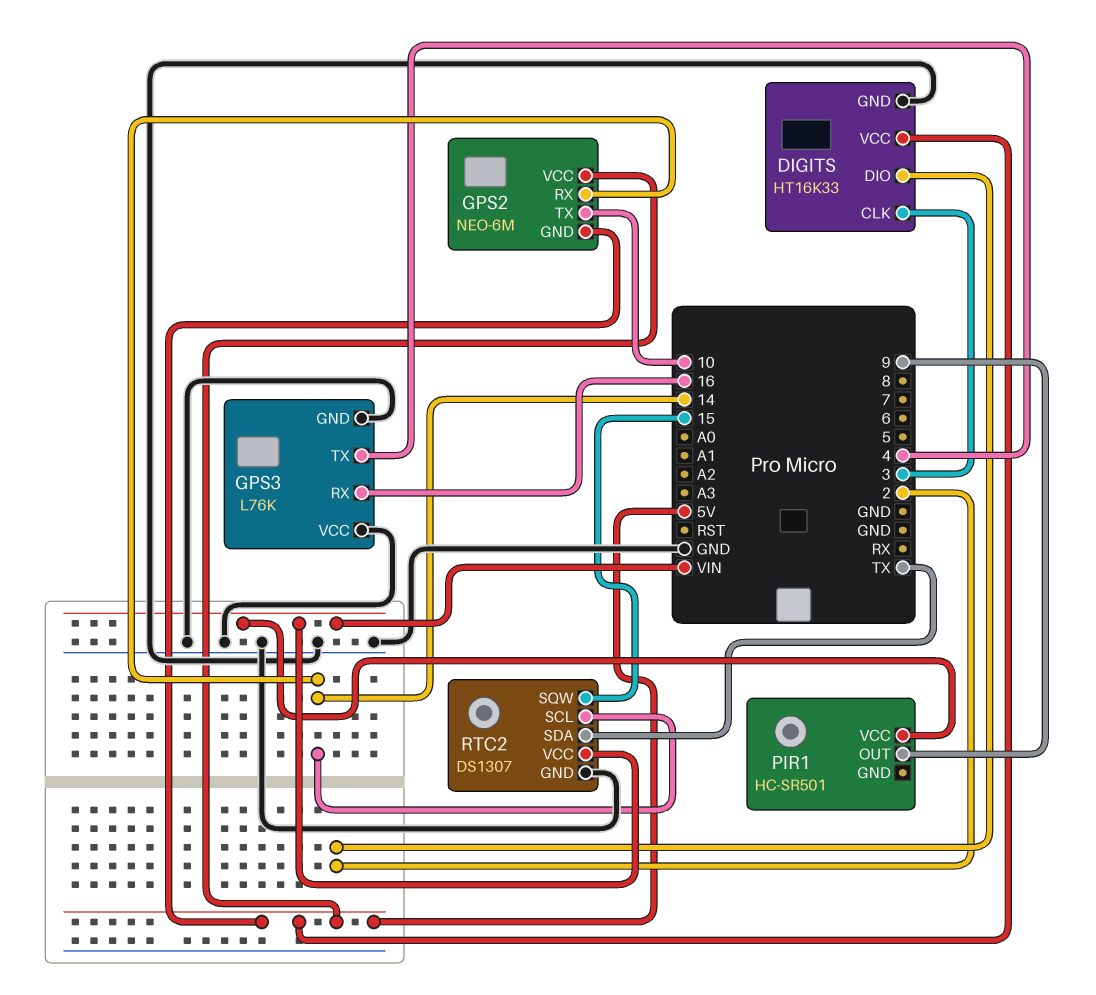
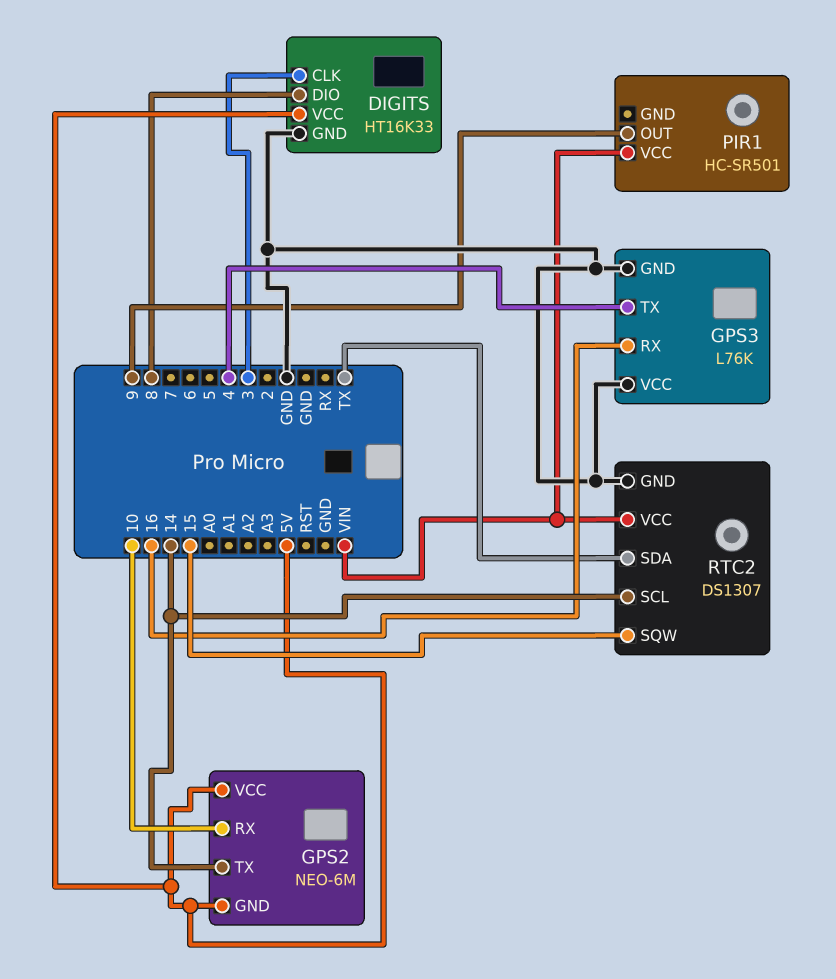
DIGITS pin DIO: 2 -> 8
GPS2 pin RX: 14 -> 10
GPS2 pin TX: 10 -> 14

